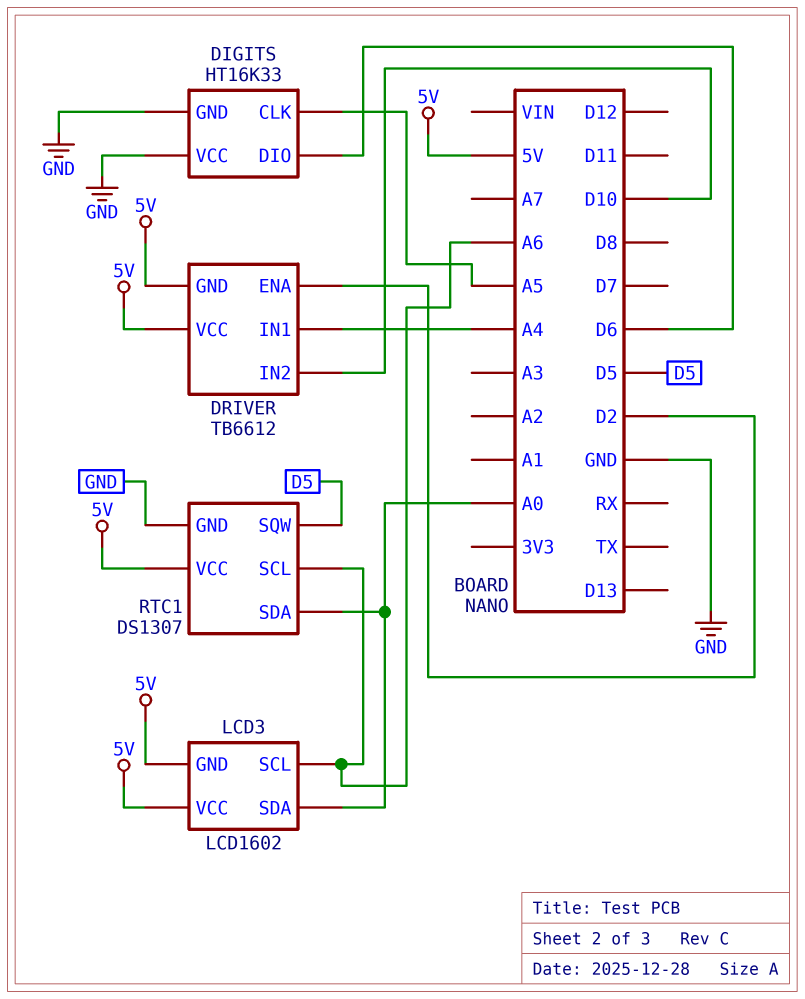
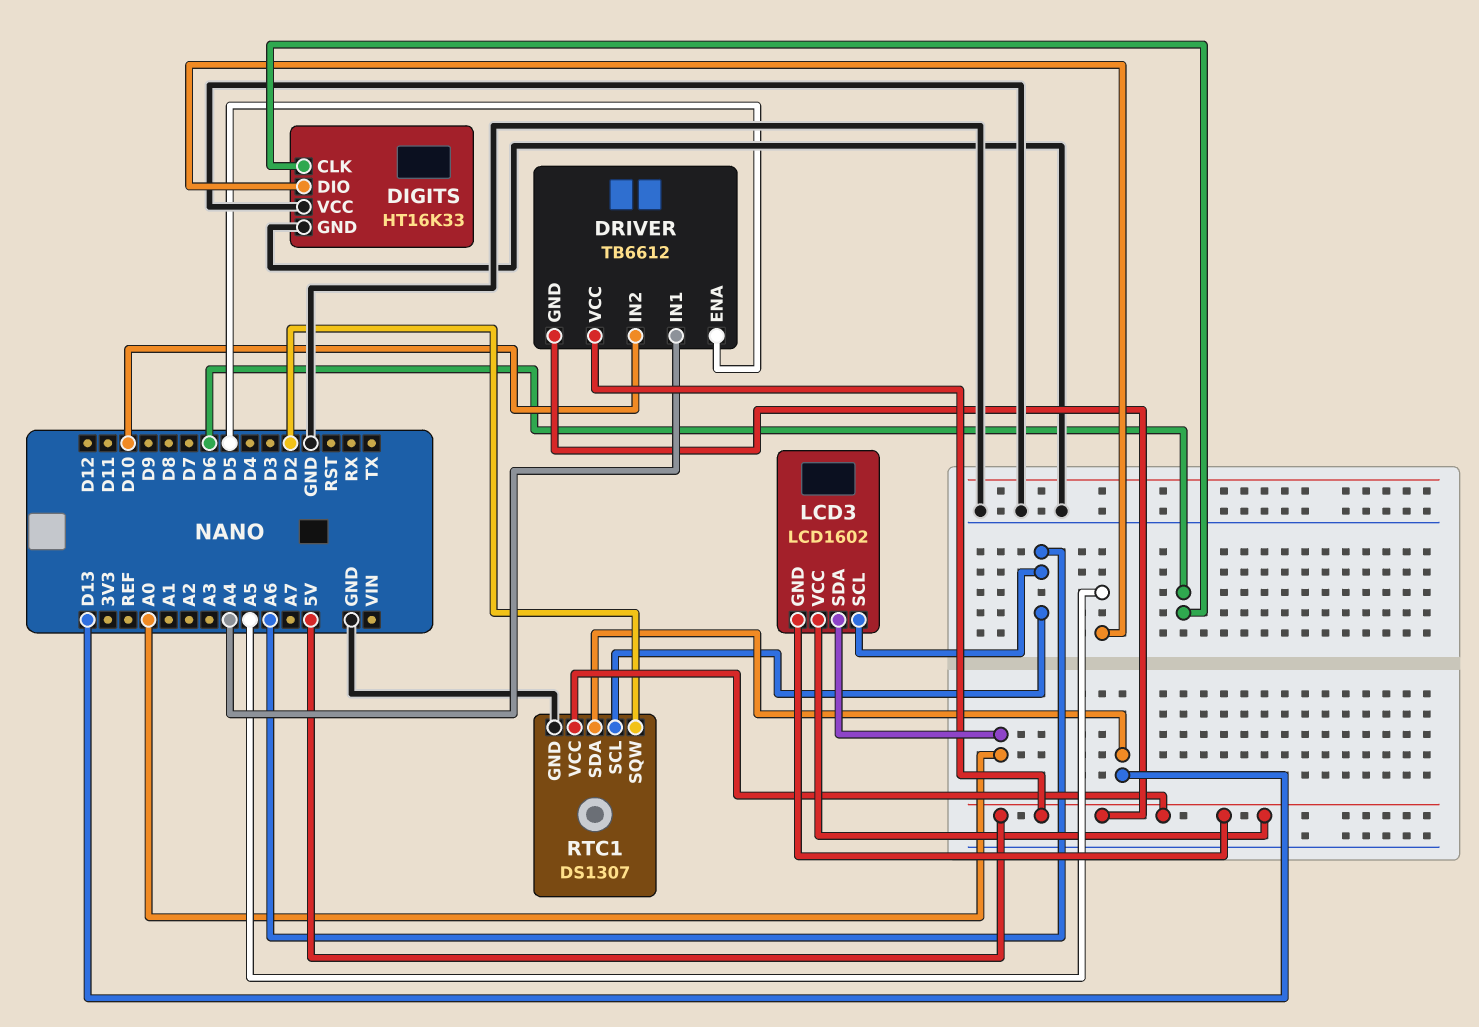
DIGITS pin CLK: A5 -> D6
DIGITS pin DIO: D6 -> A5
DRIVER pin ENA: D2 -> D5
RTC1 pin SDA: A0 -> D13
RTC1 pin SQW: D5 -> D2

